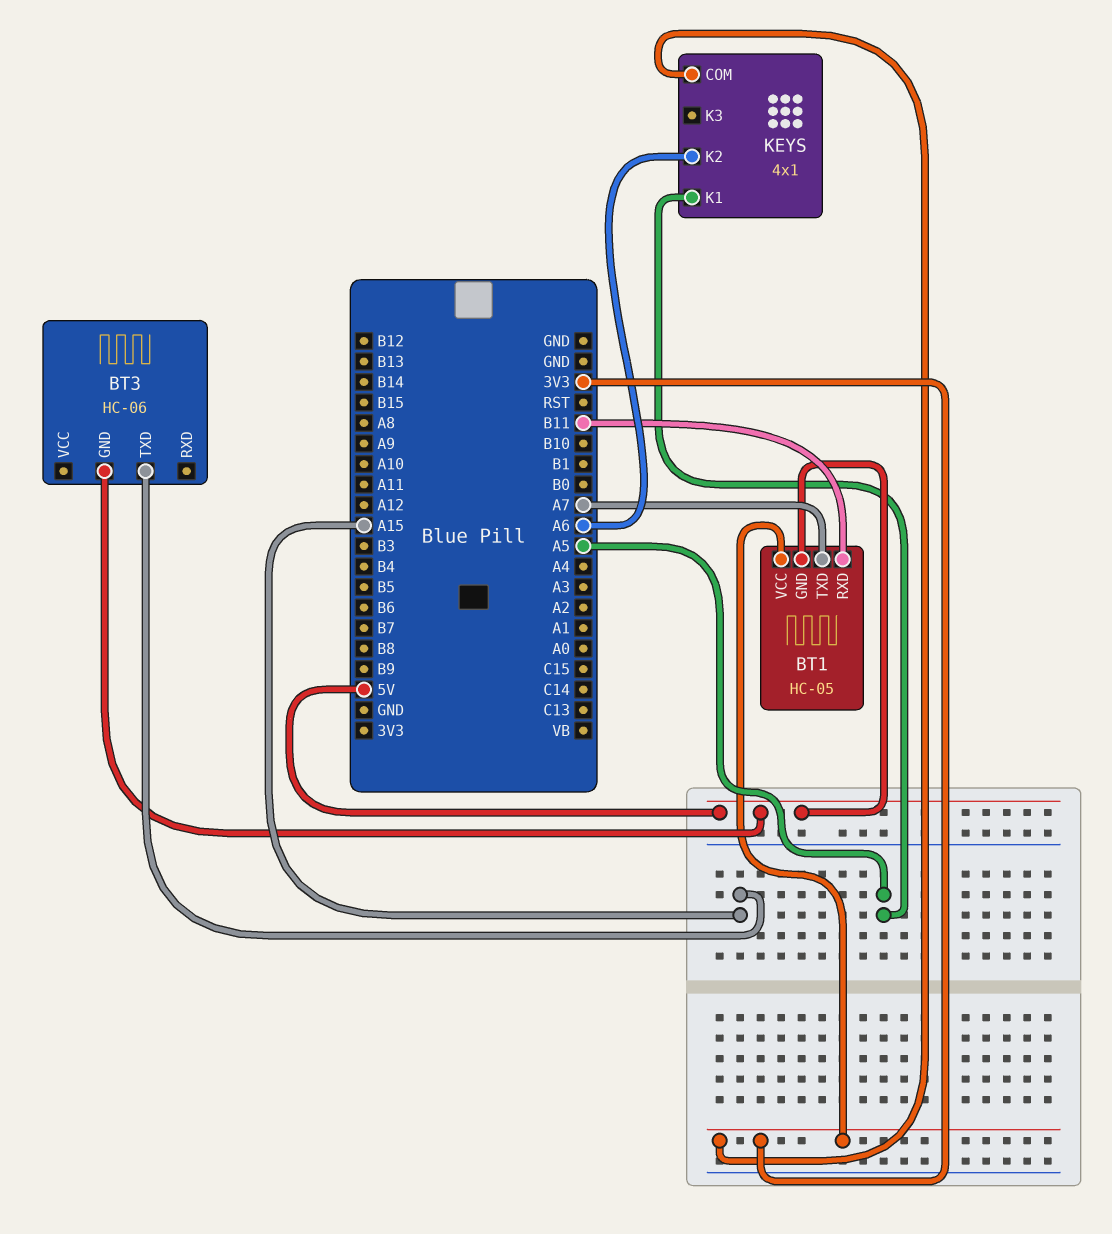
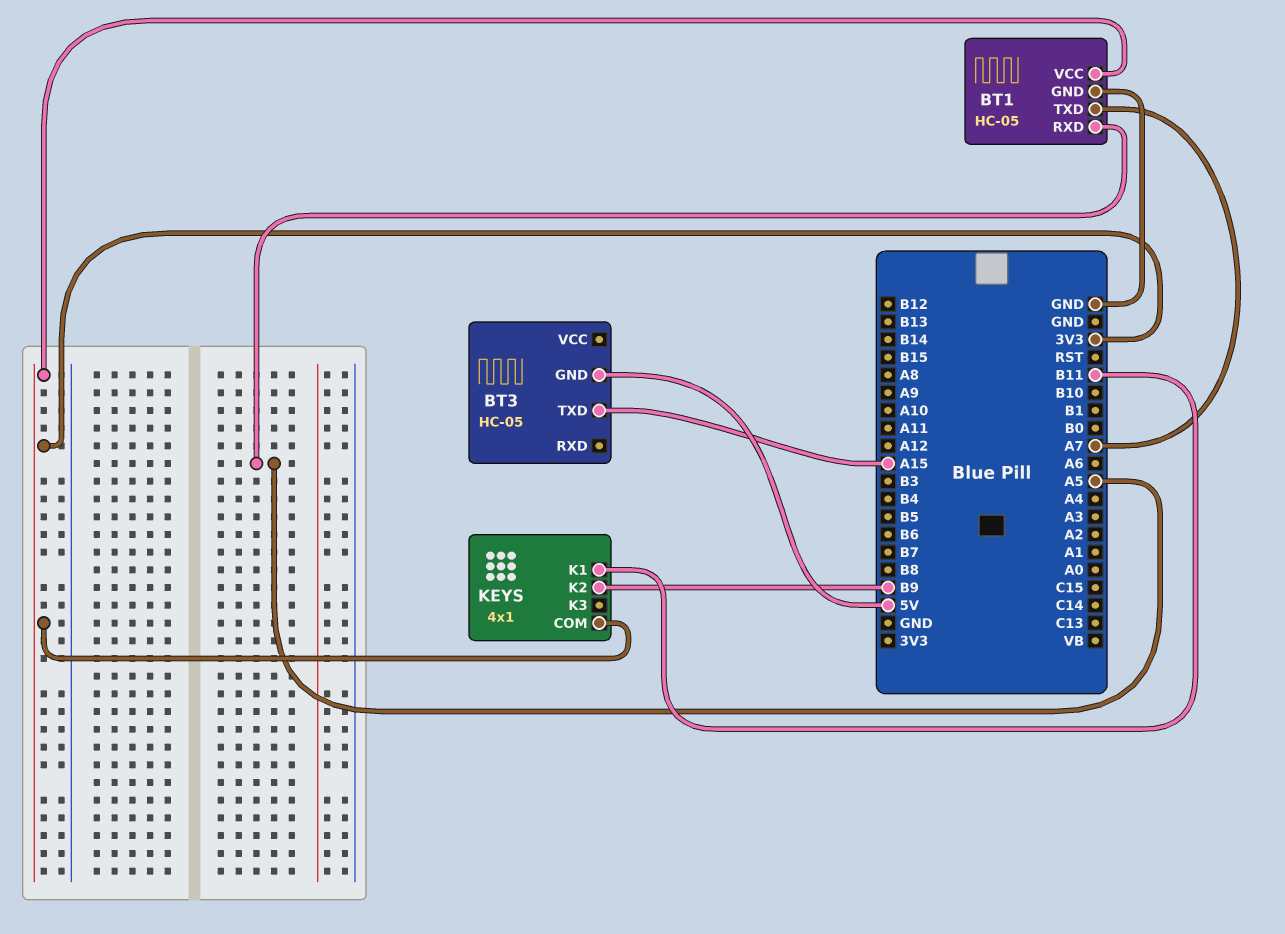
BT1 pin GND: 5V -> GND
BT1 pin RXD: B11 -> A5
BT3: HC-06 -> HC-05
KEYS pin K1: A5 -> B11
KEYS pin K2: A6 -> B9

